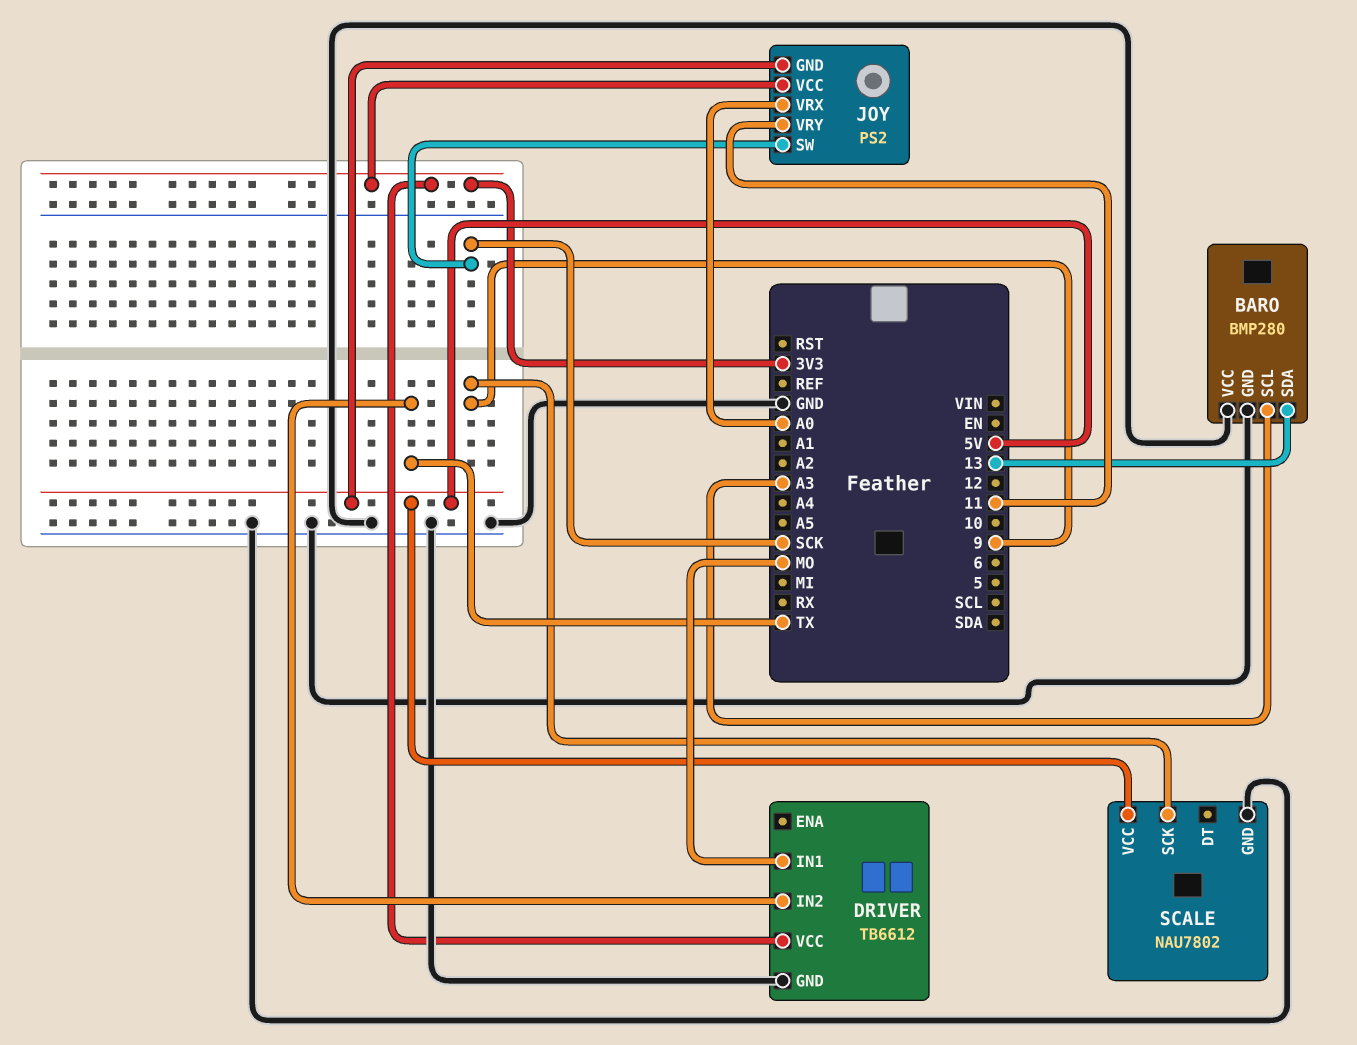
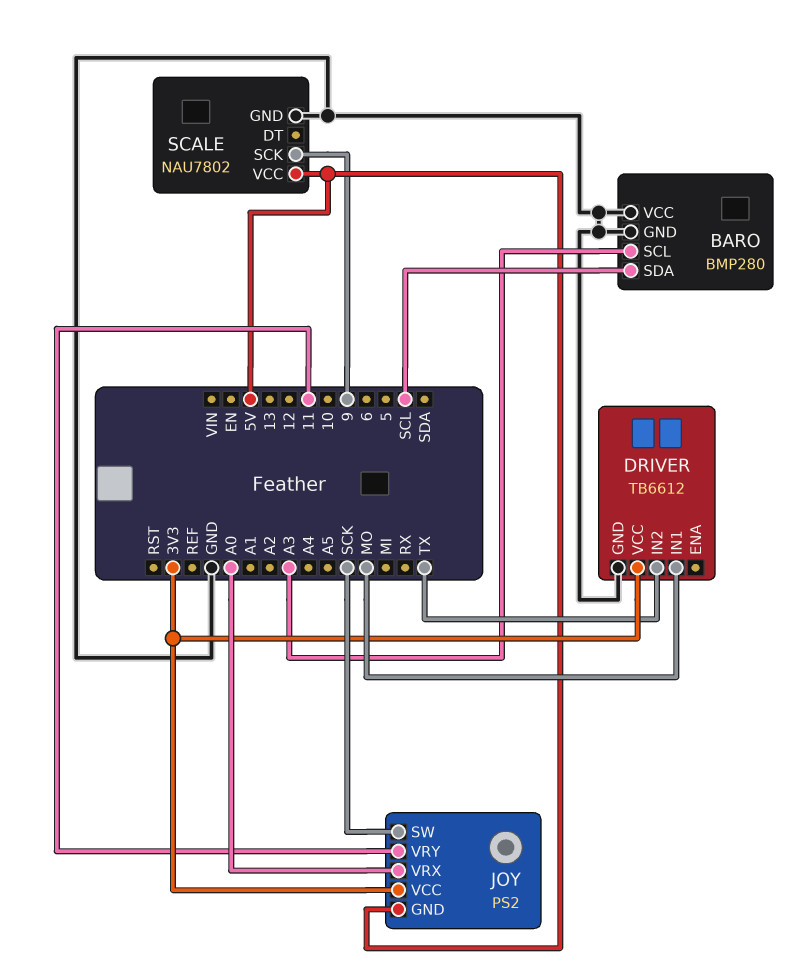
BARO pin SDA: 13 -> SCL

